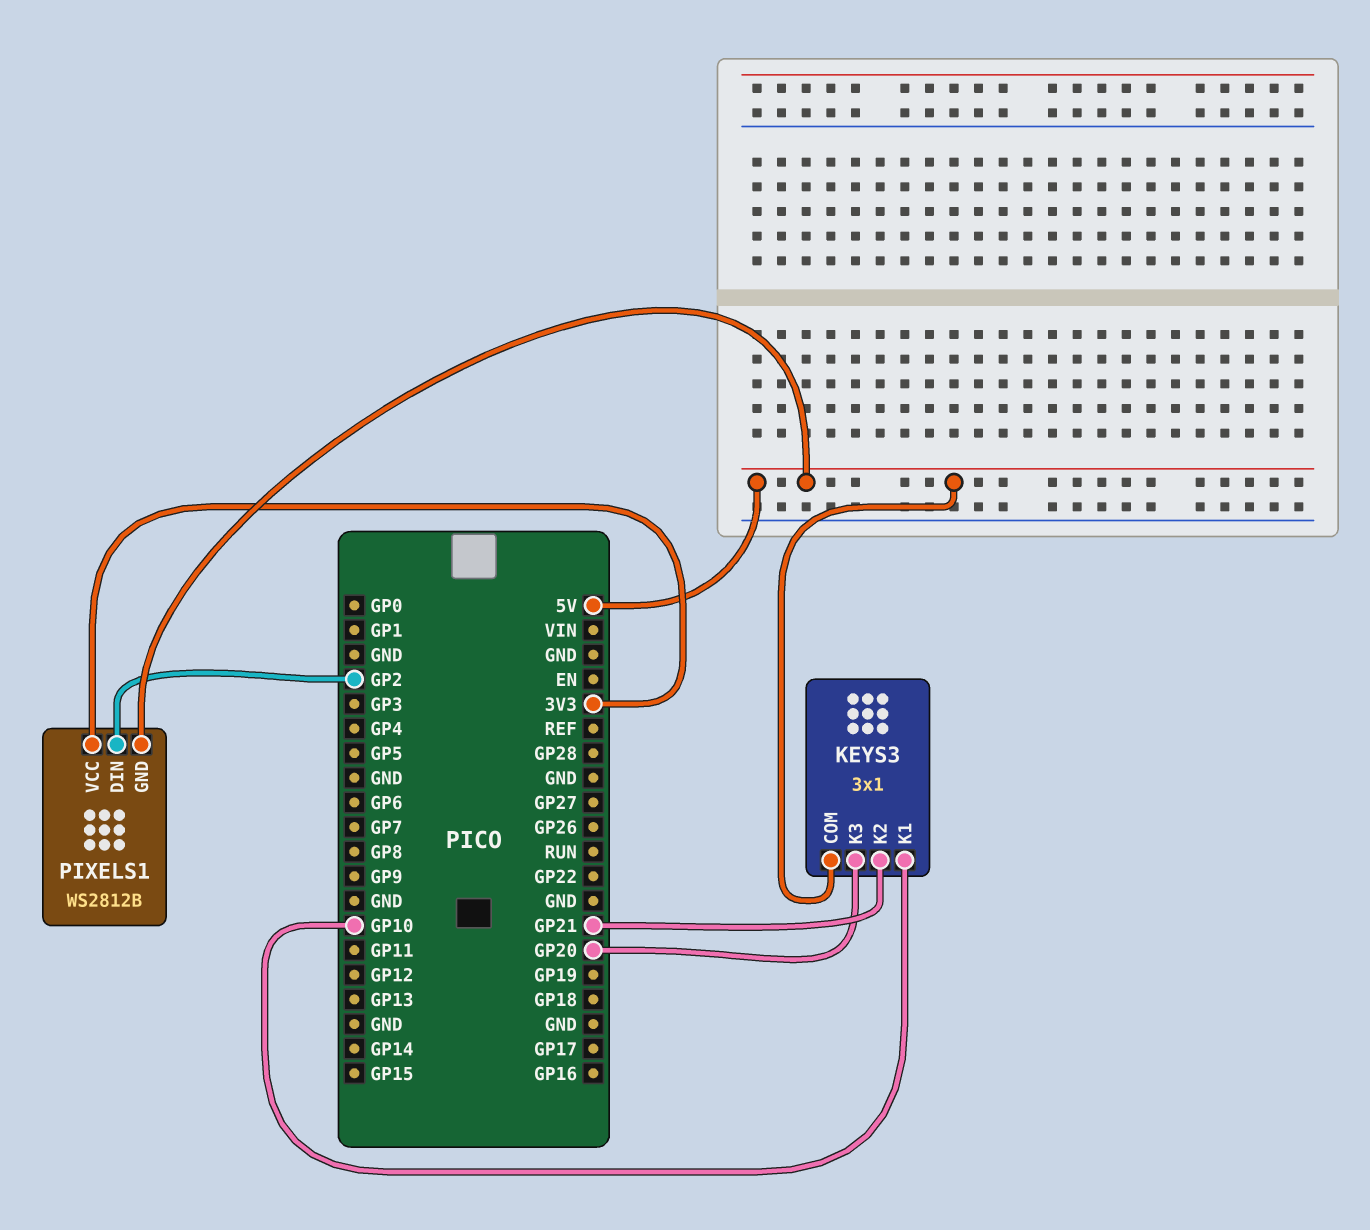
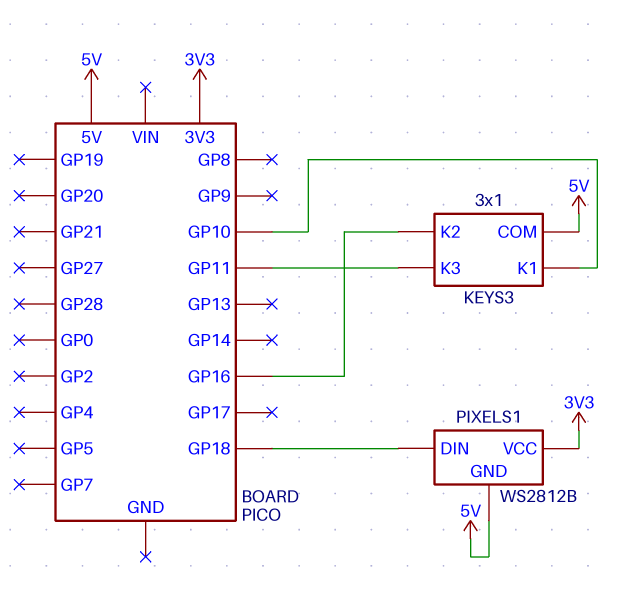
KEYS3 pin K2: GP21 -> GP16
KEYS3 pin K3: GP20 -> GP11
PIXELS1 pin DIN: GP2 -> GP18

